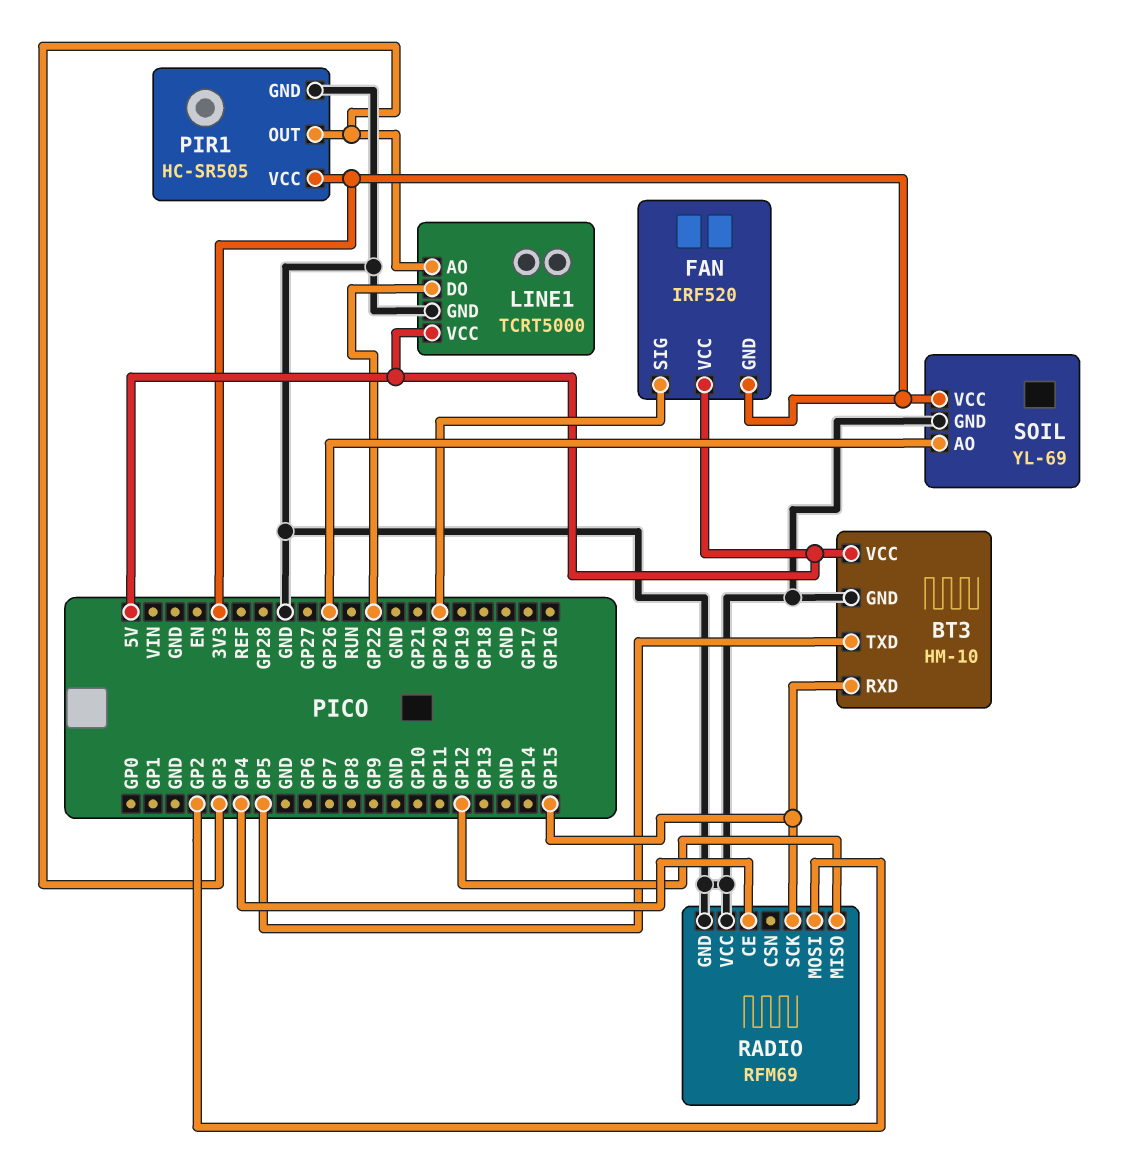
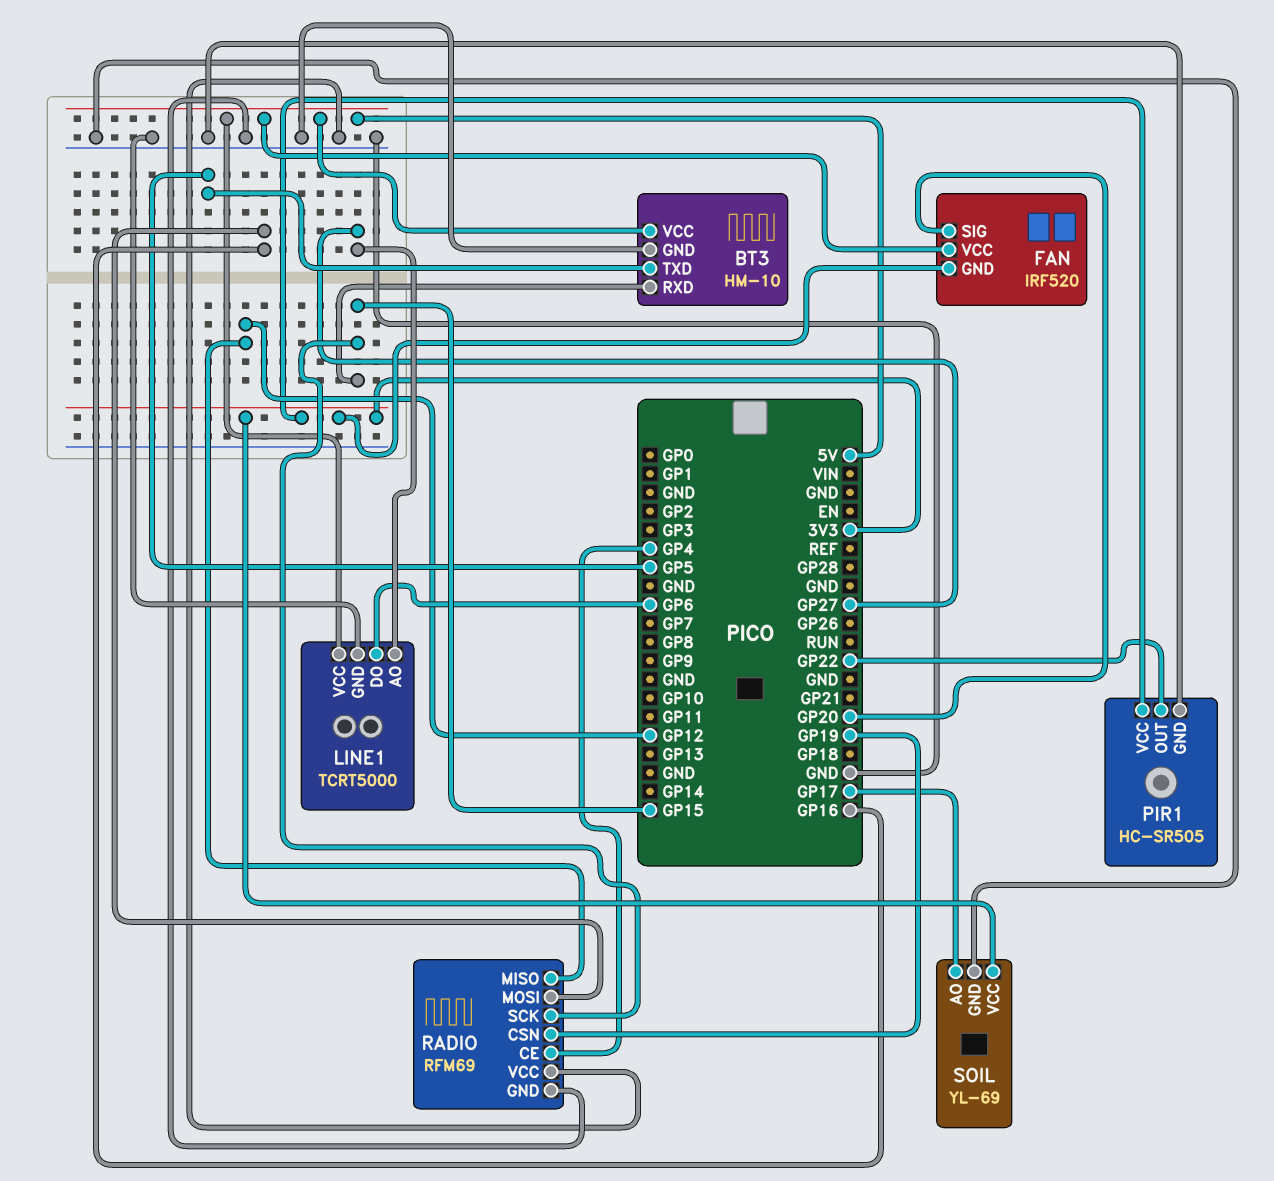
LINE1 pin AO: GP3 -> GP27
LINE1 pin DO: GP22 -> GP6
PIR1 pin OUT: GP3 -> GP22
RADIO pin CSN: none -> GP19
RADIO pin MOSI: GP2 -> GP16
SOIL pin AO: GP26 -> GP17

